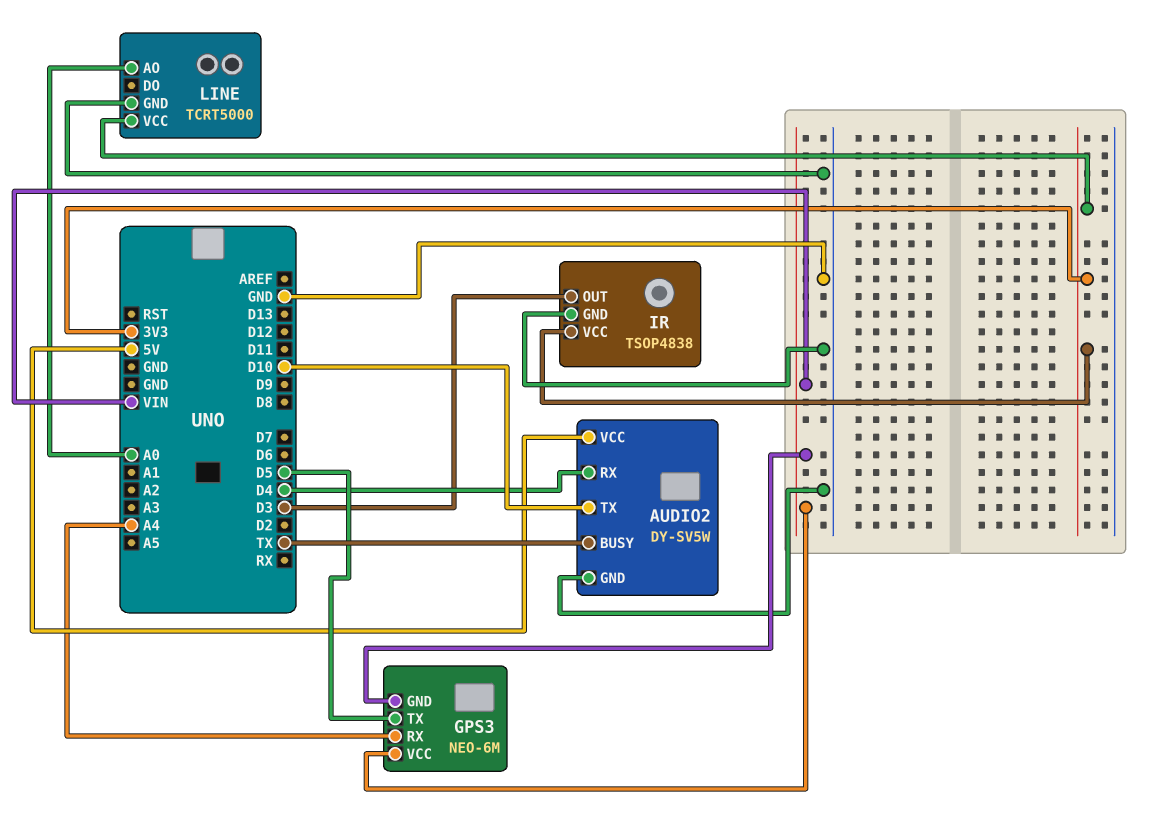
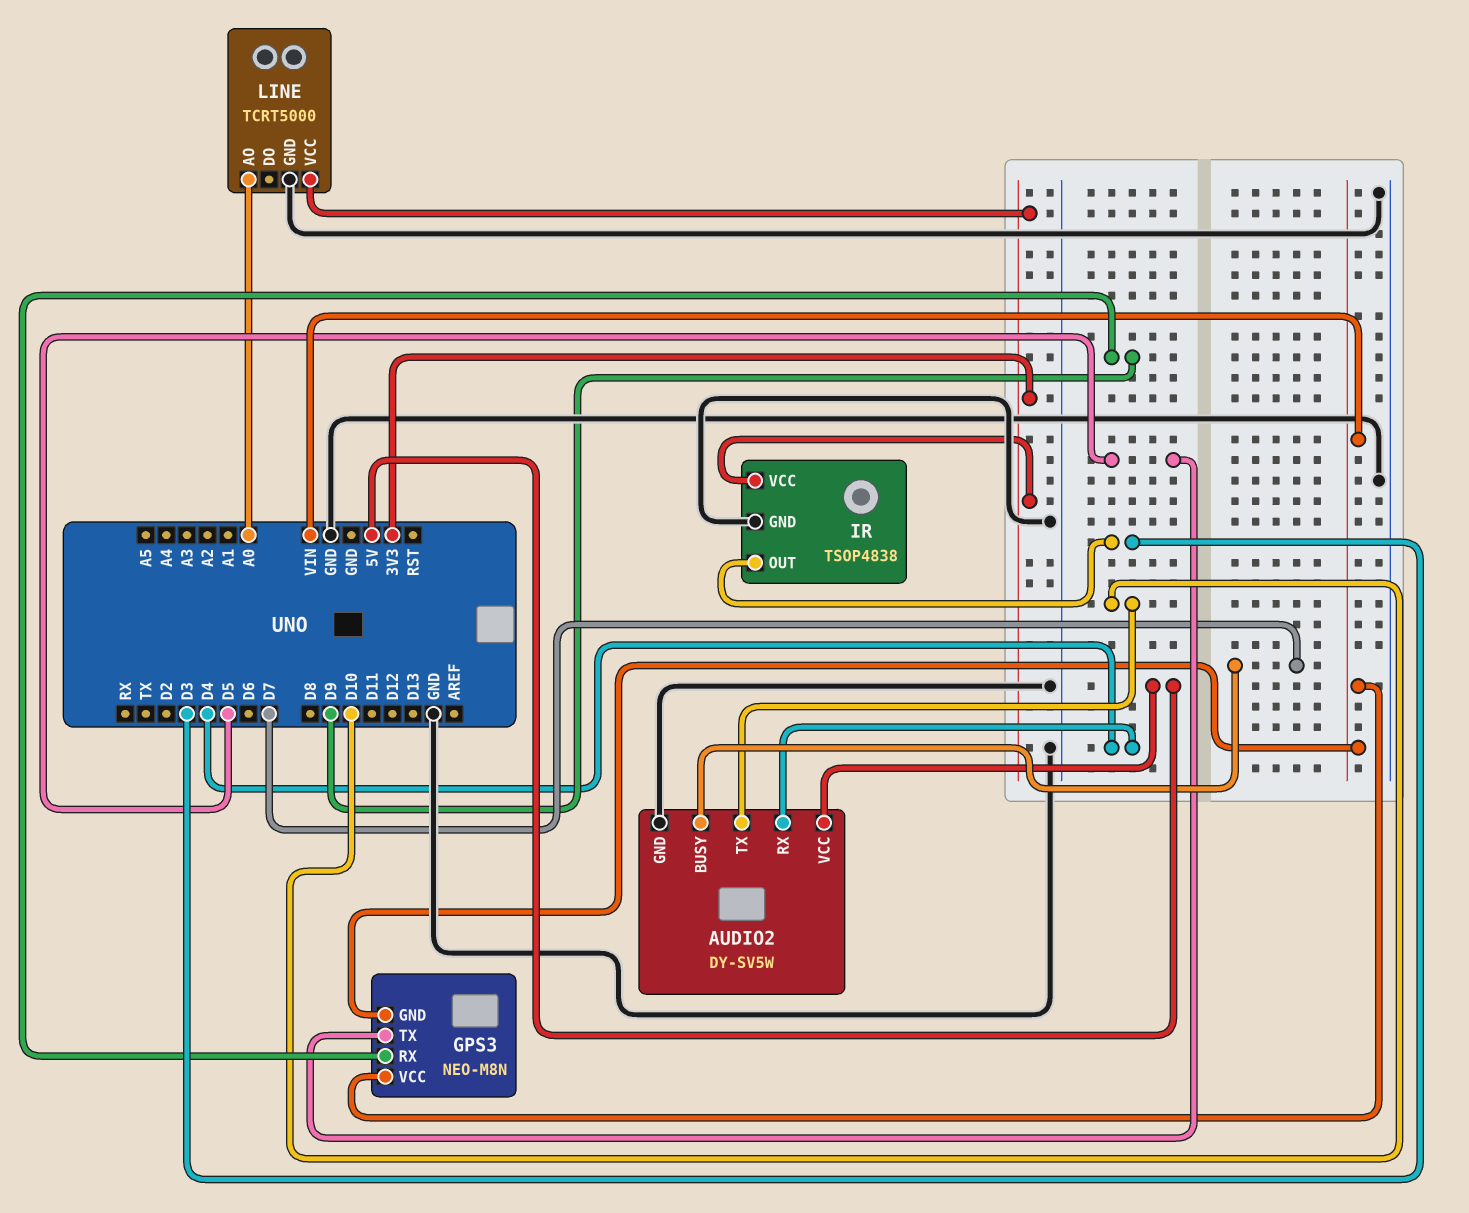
AUDIO2 pin BUSY: TX -> D7
GPS3: NEO-6M -> NEO-M8N
GPS3 pin RX: A4 -> D9

